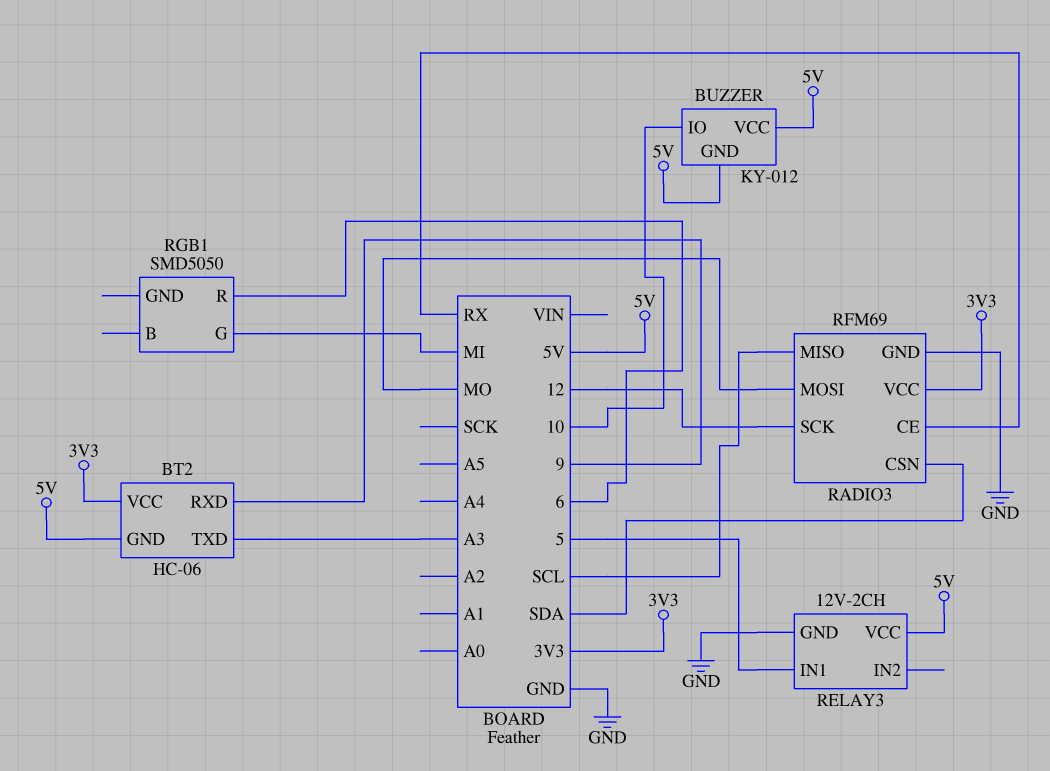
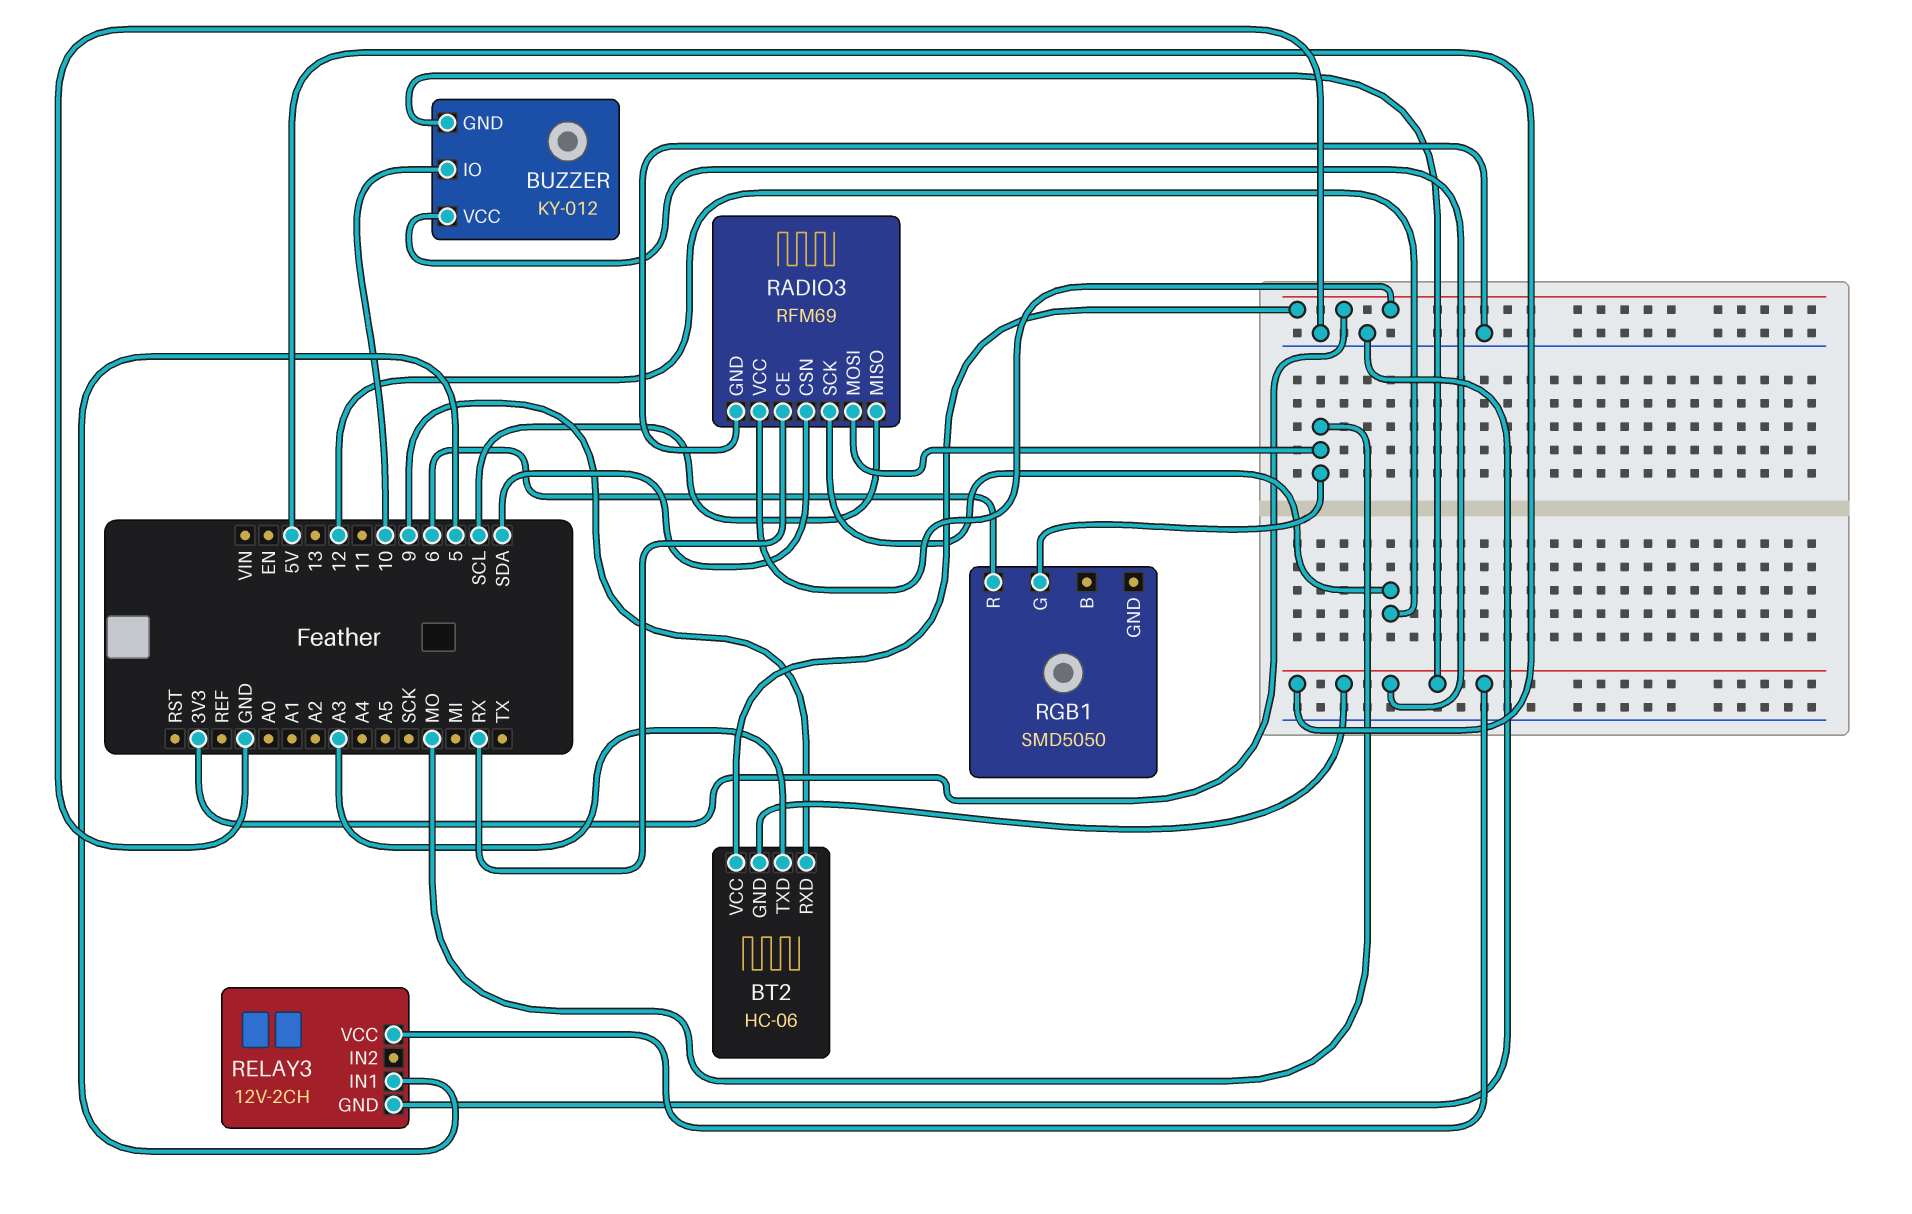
RGB1 pin G: MI -> MO

